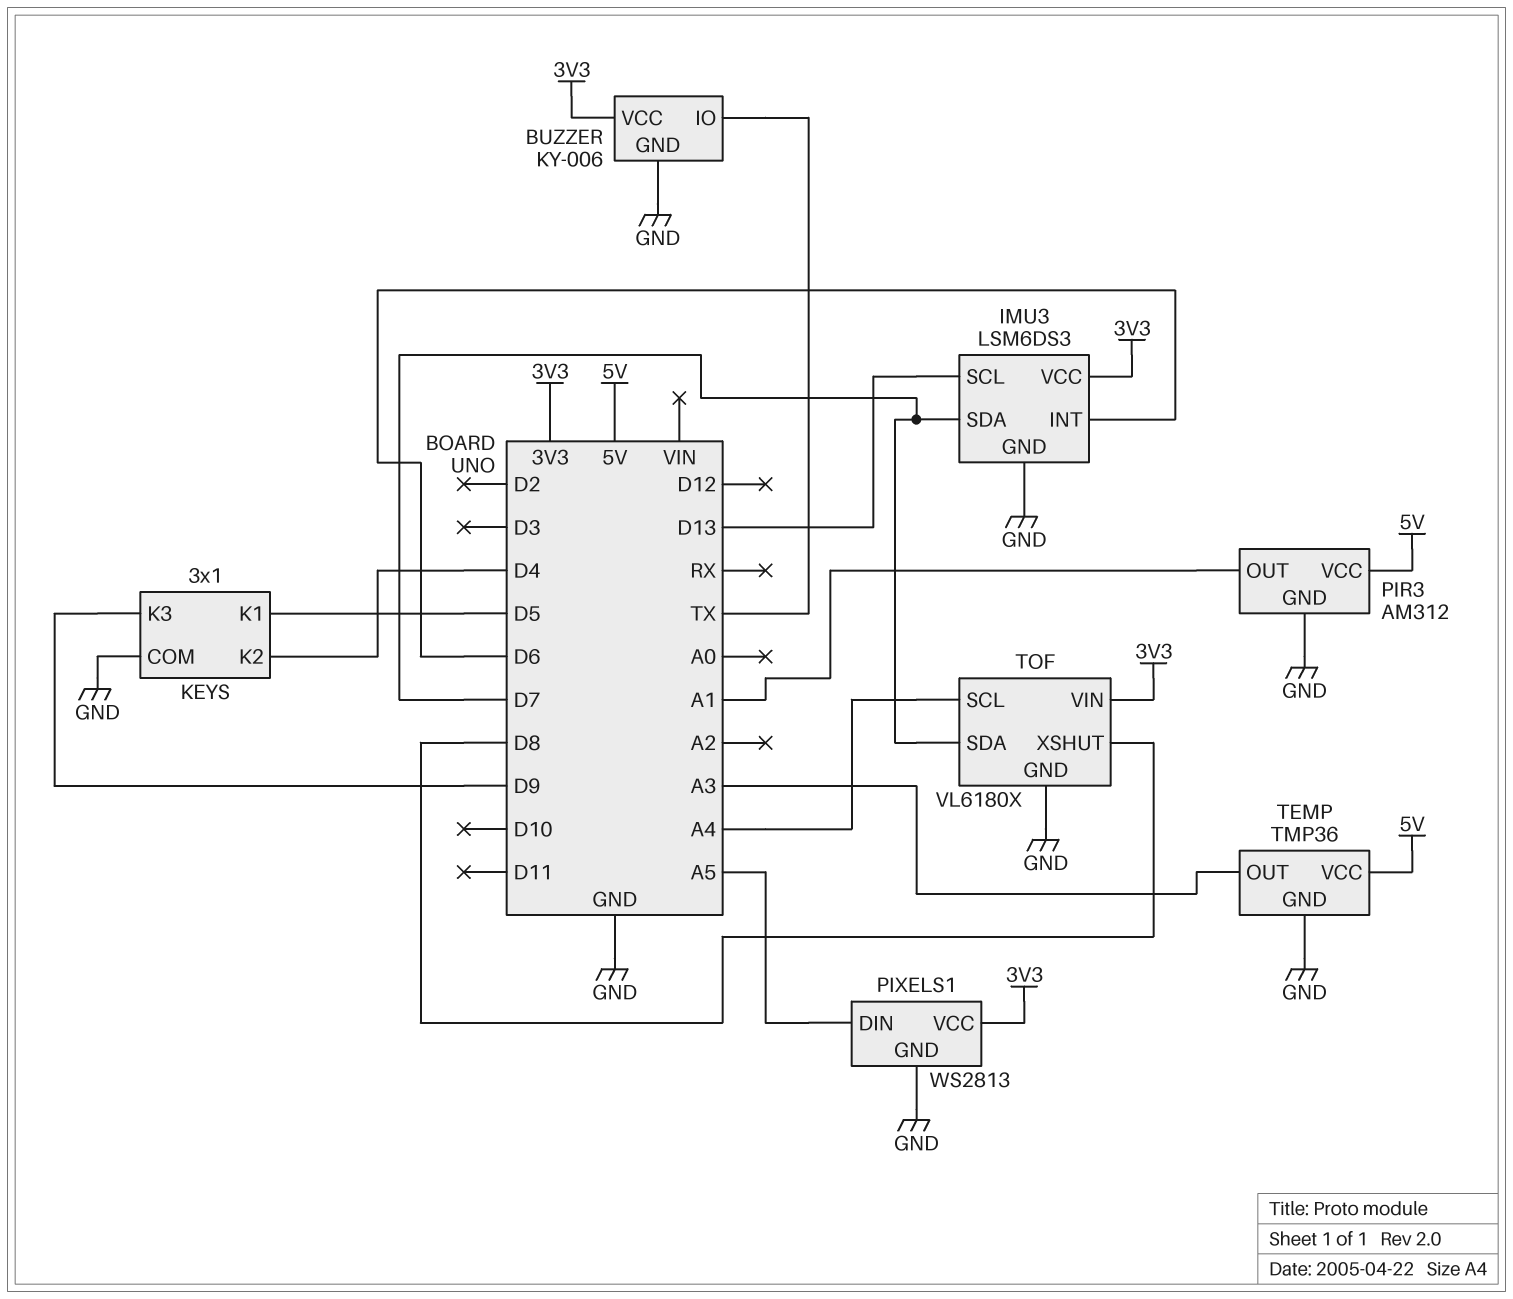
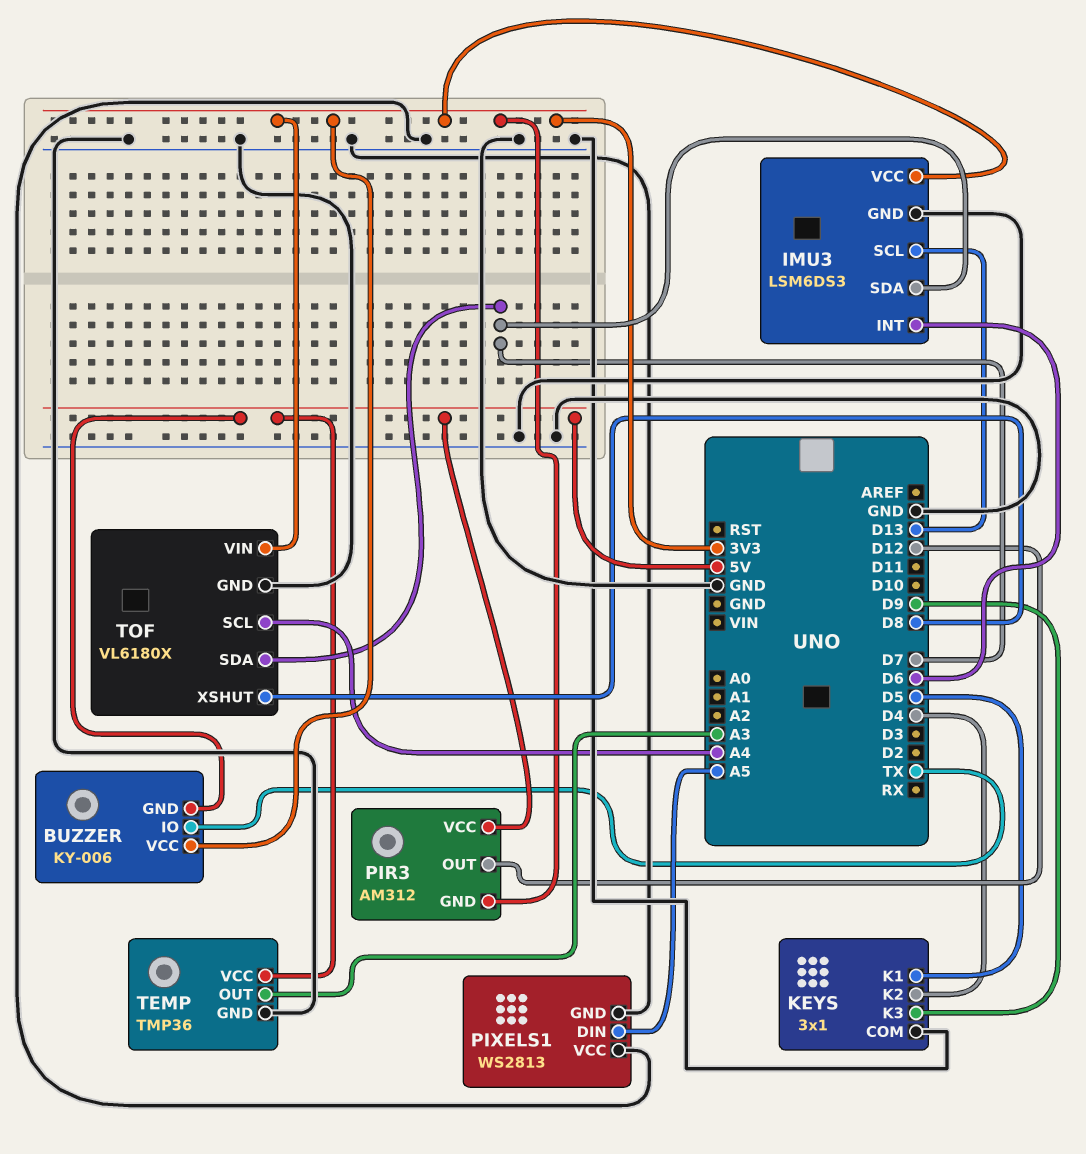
BUZZER pin GND: GND -> 5V
PIR3 pin GND: GND -> 3V3
PIR3 pin OUT: A1 -> D12
PIXELS1 pin VCC: 3V3 -> GND

